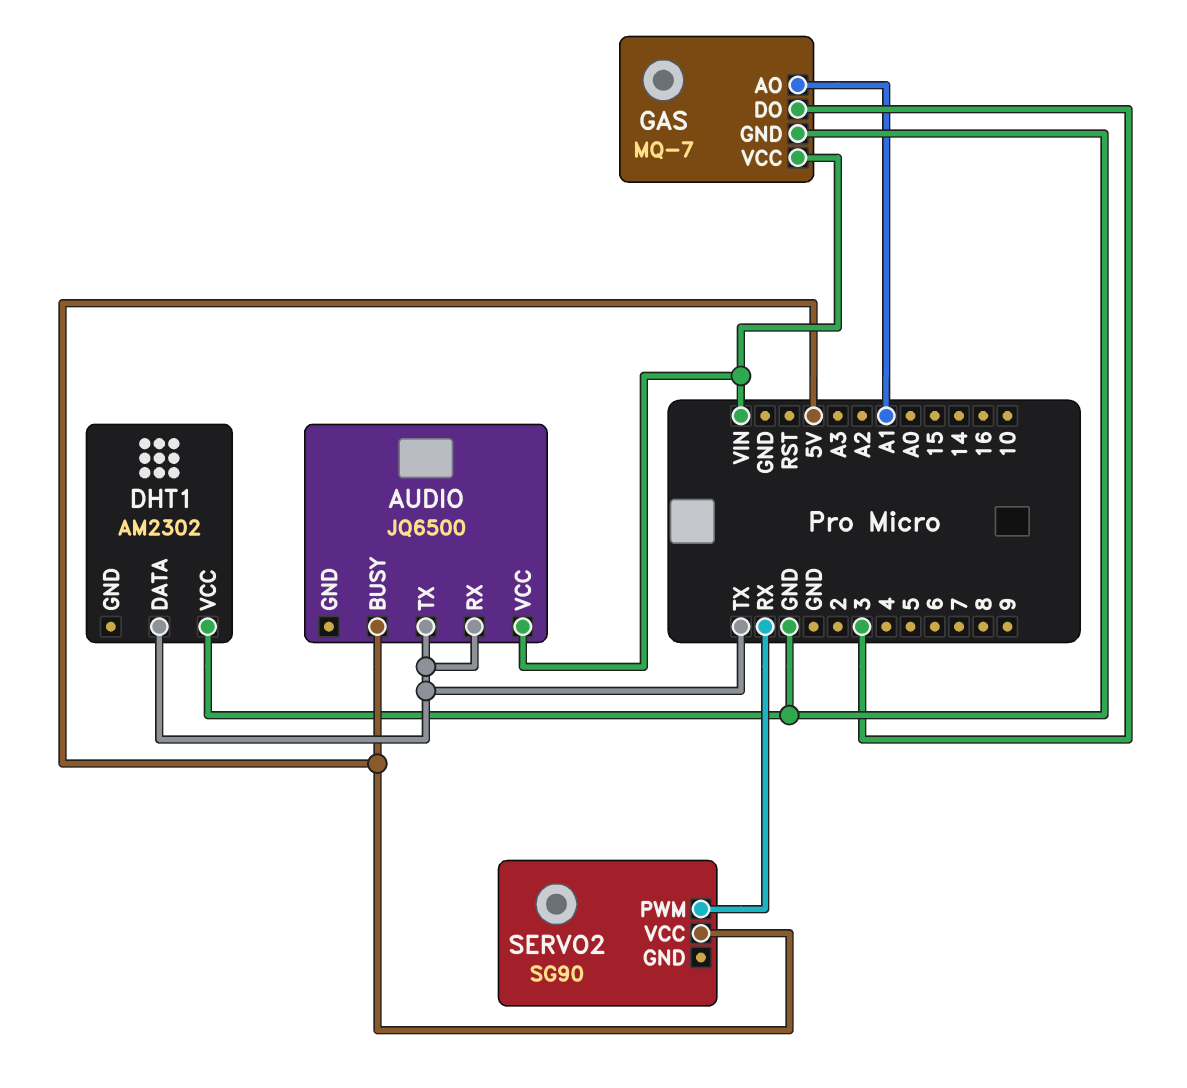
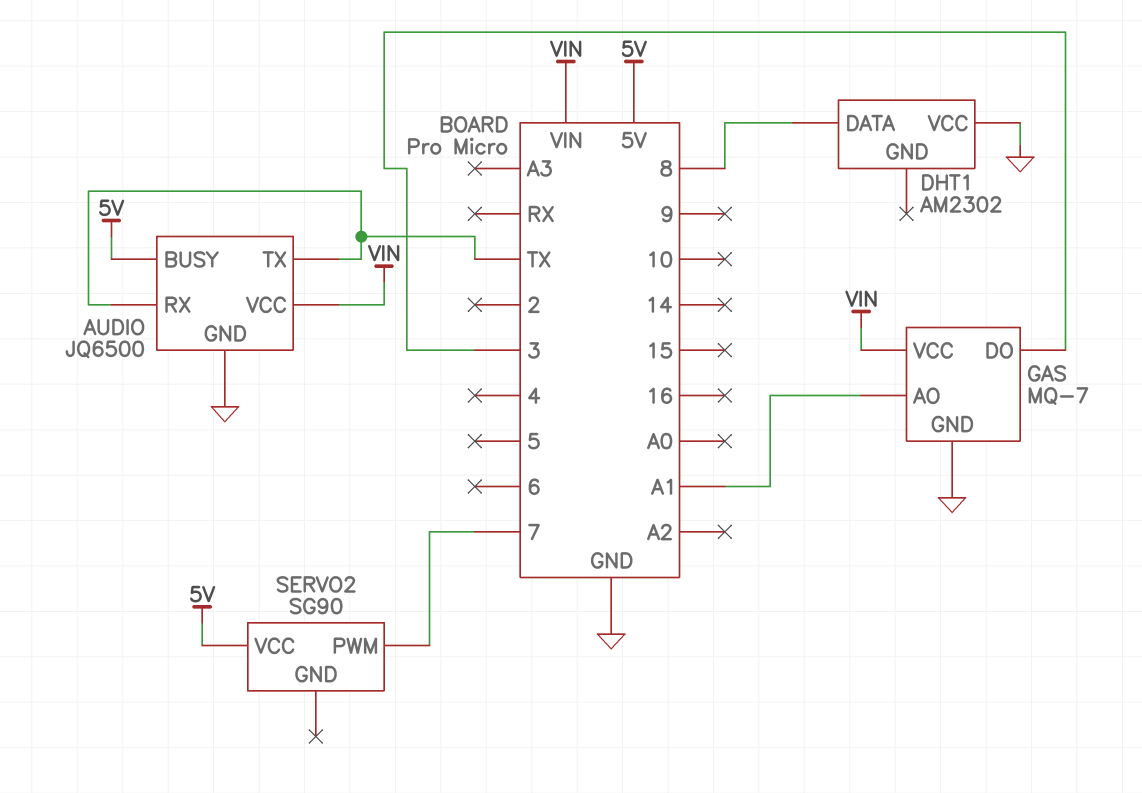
AUDIO pin GND: none -> GND
DHT1 pin DATA: TX -> 8
SERVO2 pin PWM: RX -> 7

